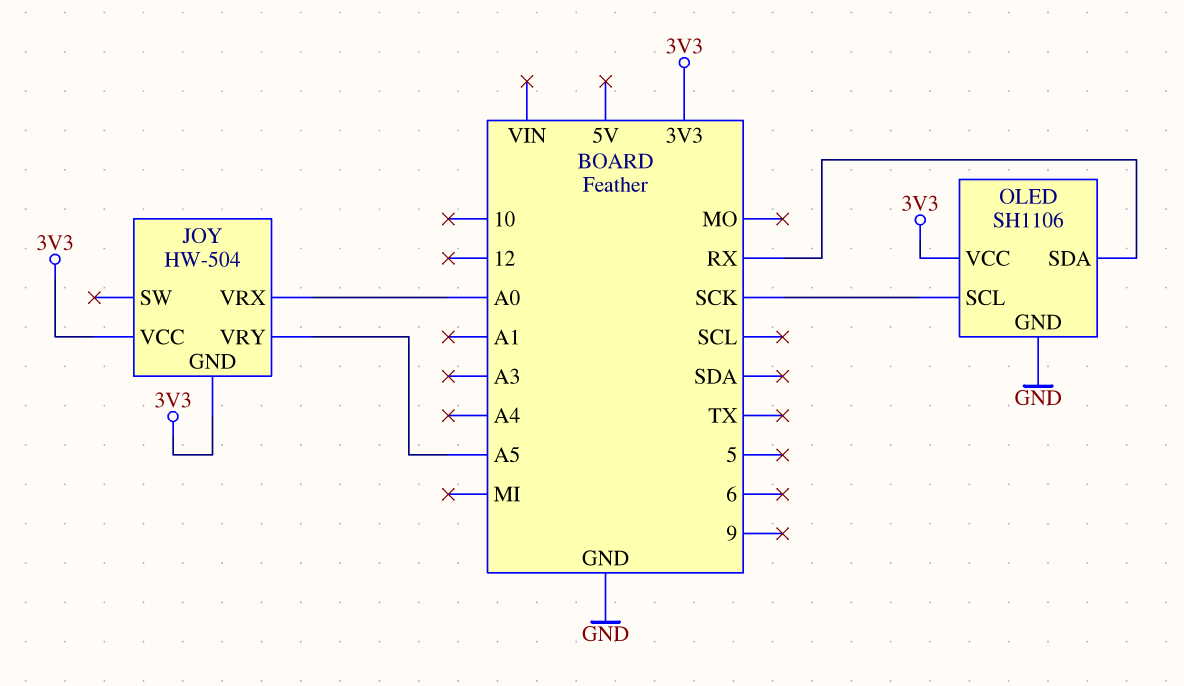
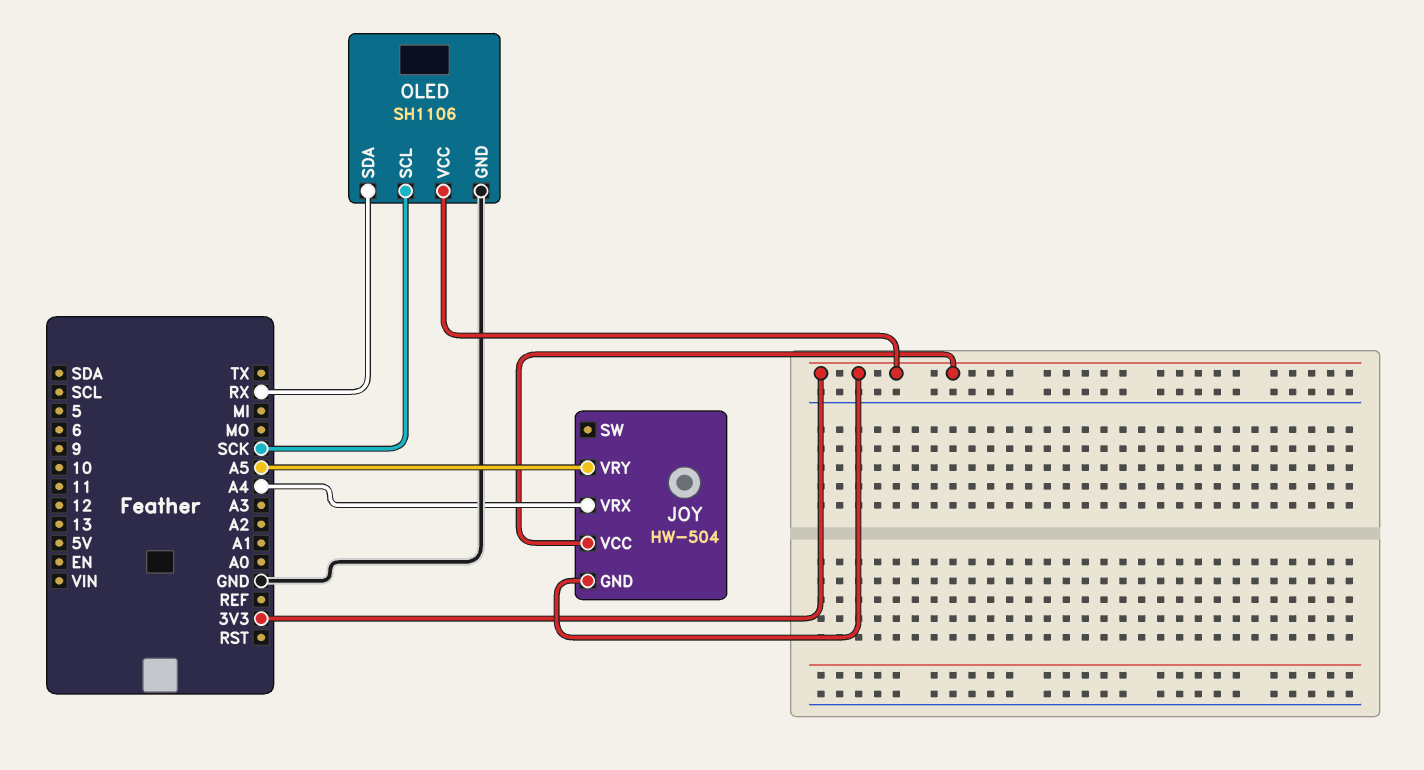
JOY pin VRX: A0 -> A4

